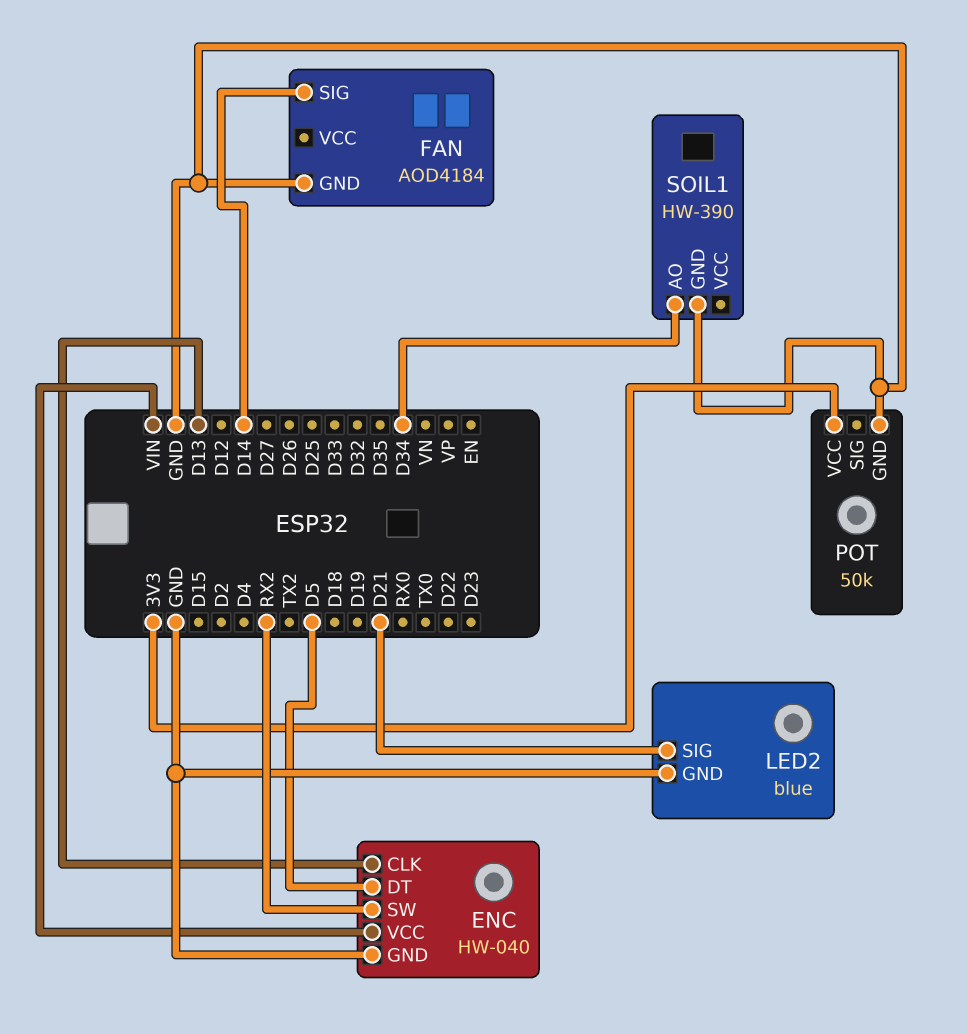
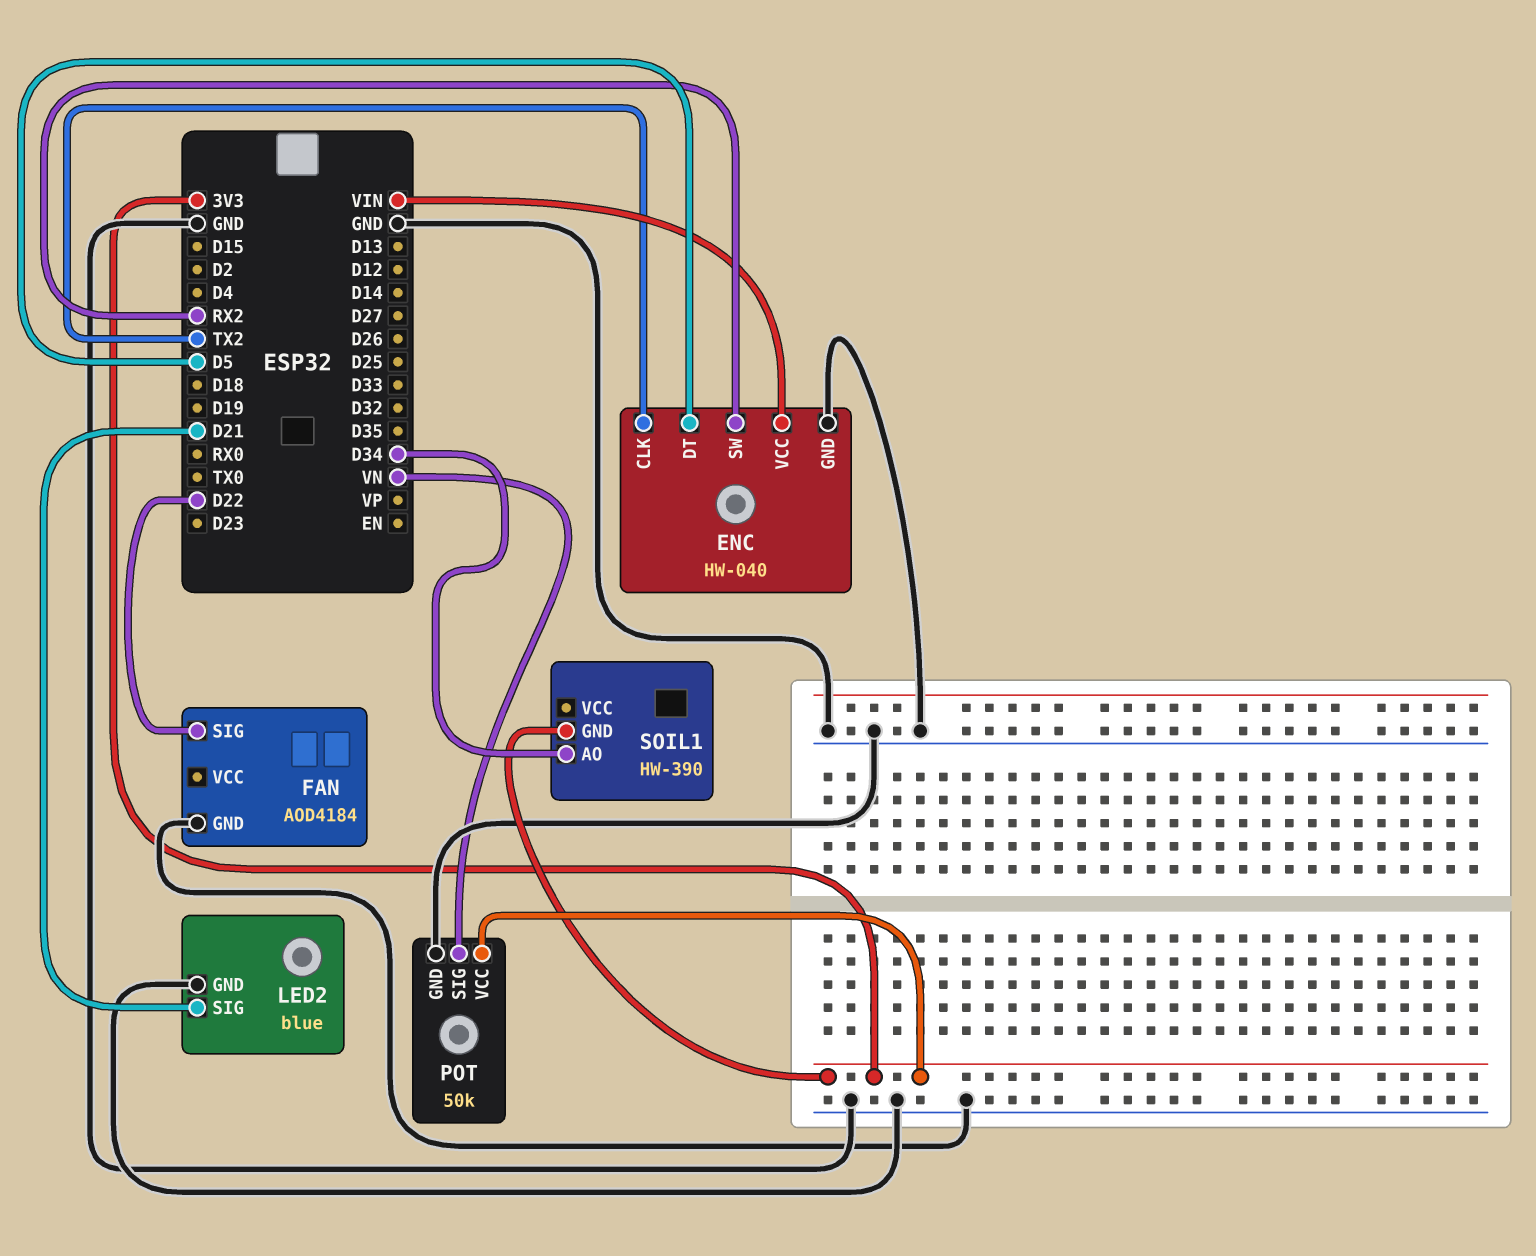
ENC pin CLK: D13 -> TX2
FAN pin SIG: D14 -> D22
POT pin SIG: none -> VN
SOIL1 pin GND: GND -> 3V3

